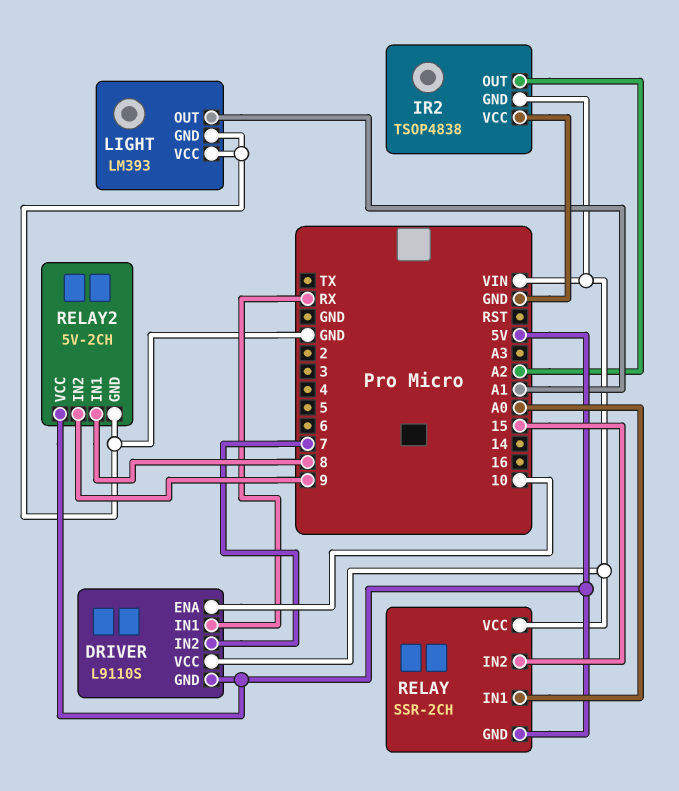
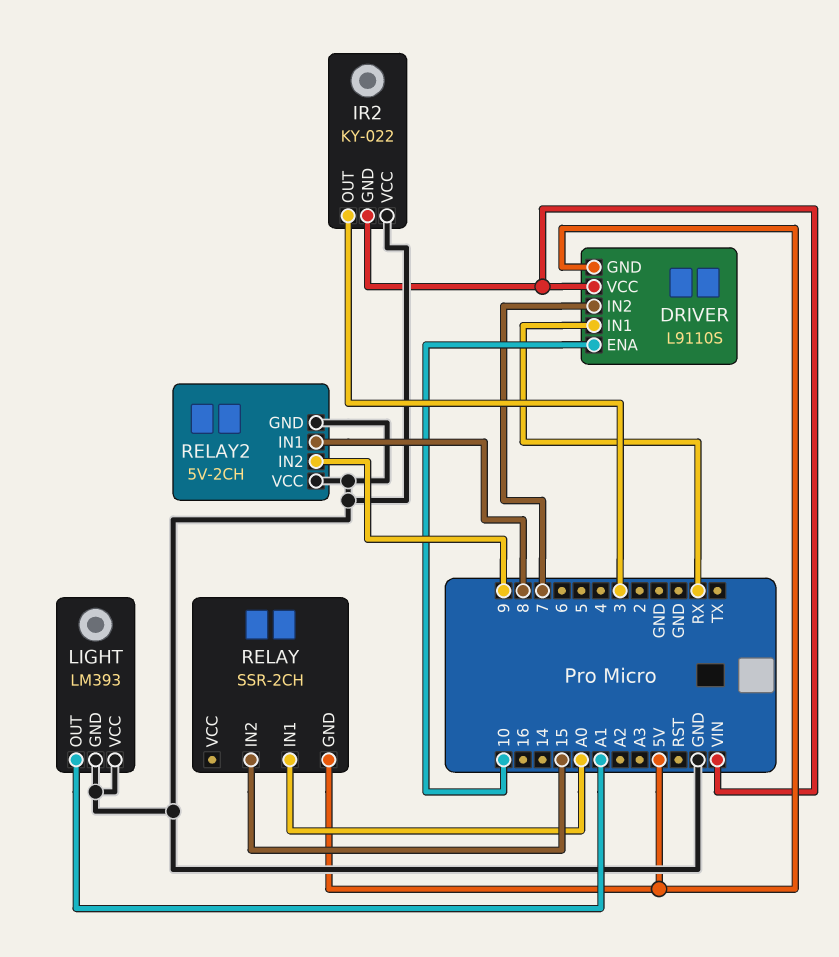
IR2: TSOP4838 -> KY-022
IR2 pin OUT: A2 -> 3
RELAY pin VCC: VIN -> none
RELAY2 pin VCC: 5V -> GND

